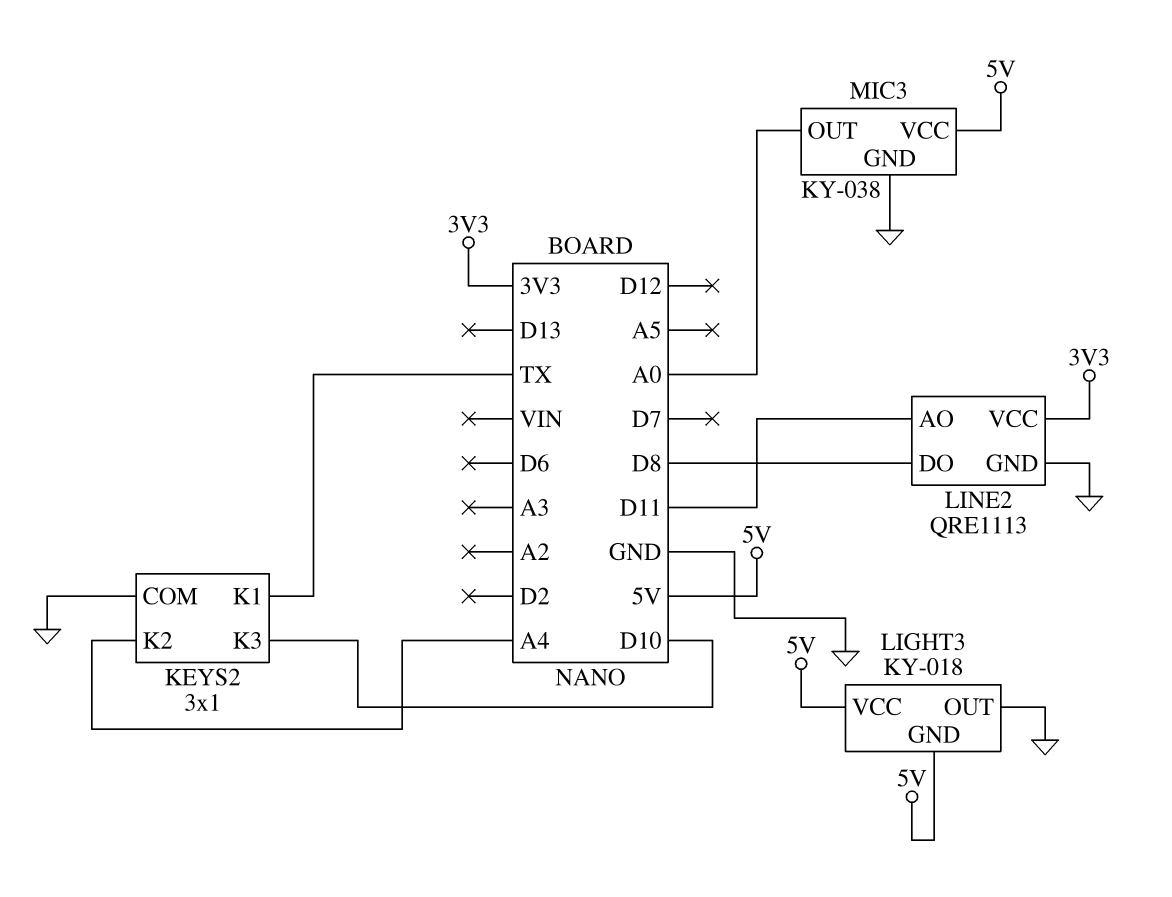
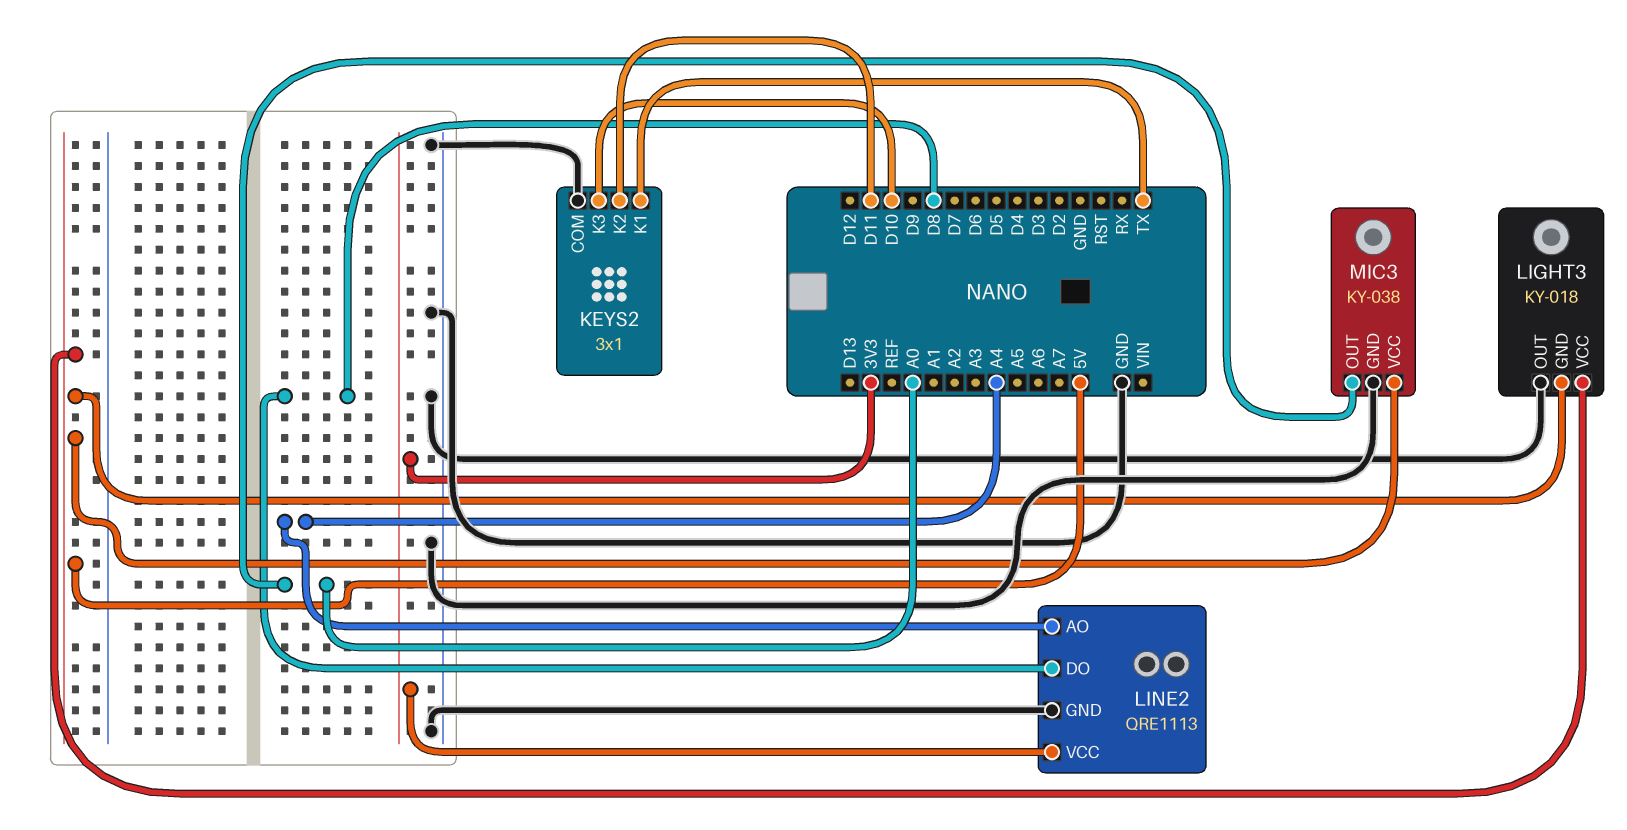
KEYS2 pin K2: A4 -> D11
LINE2 pin AO: D11 -> A4

